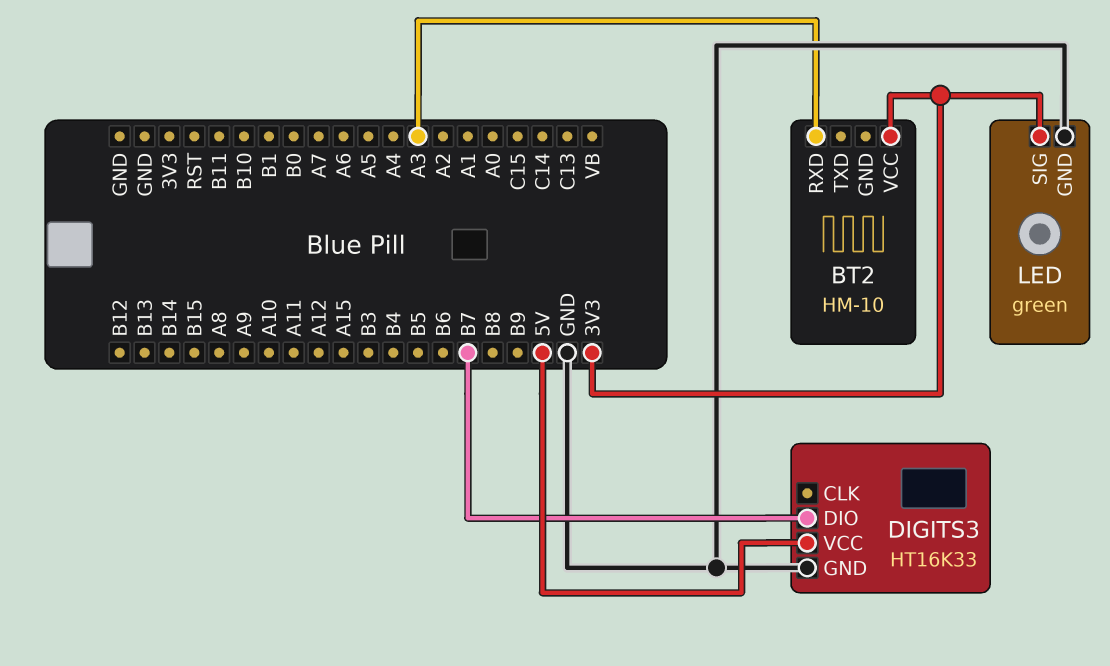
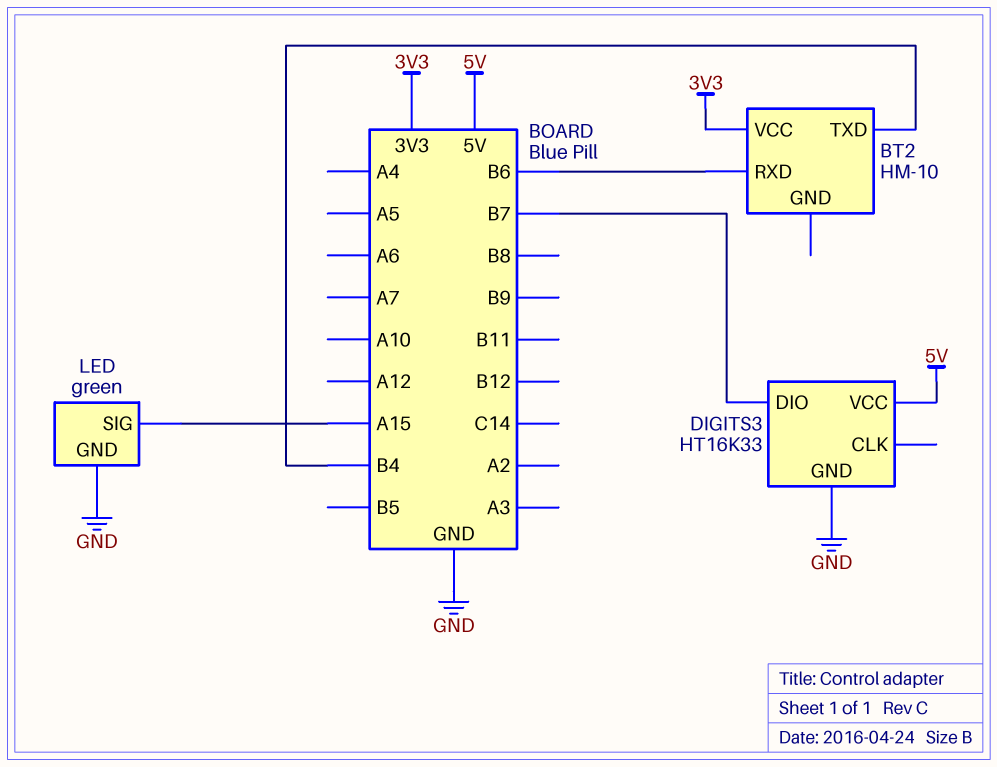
BT2 pin RXD: A3 -> B6
BT2 pin TXD: none -> B4
LED pin SIG: 3V3 -> A15

